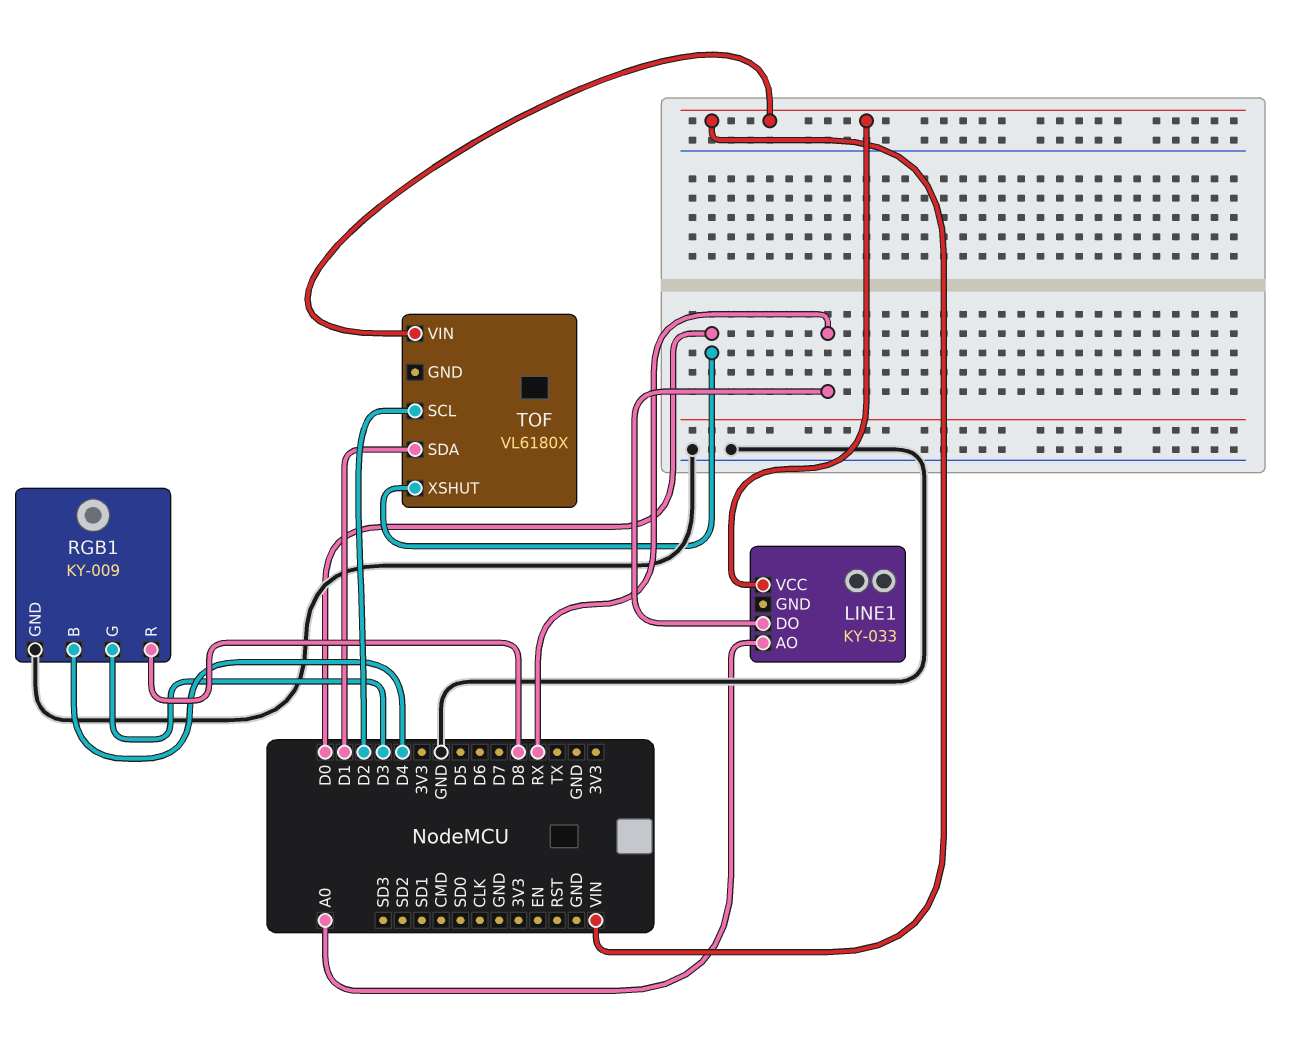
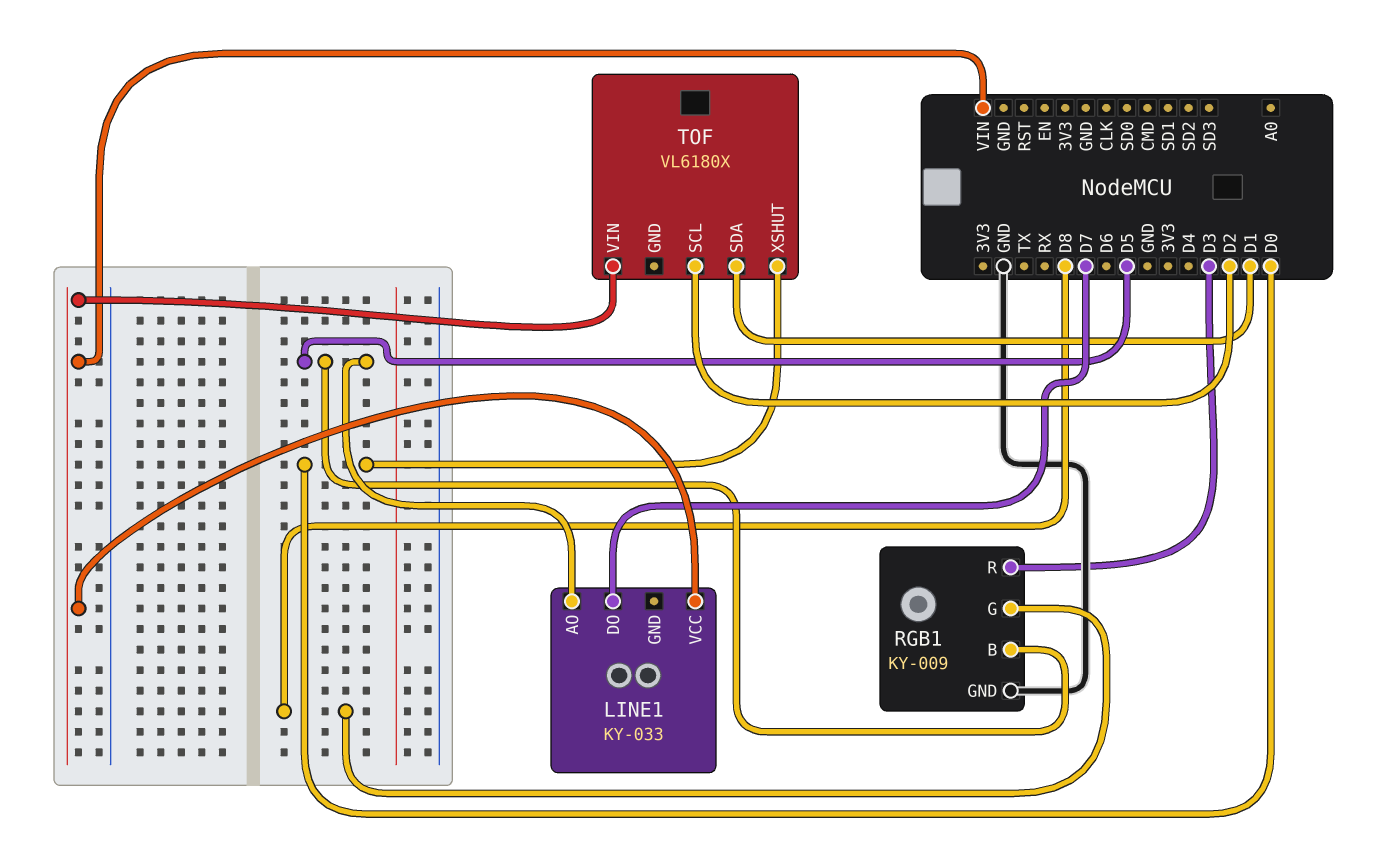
LINE1 pin AO: A0 -> D5
LINE1 pin DO: RX -> D7
RGB1 pin B: D4 -> D5
RGB1 pin G: D3 -> D8
RGB1 pin R: D8 -> D3

